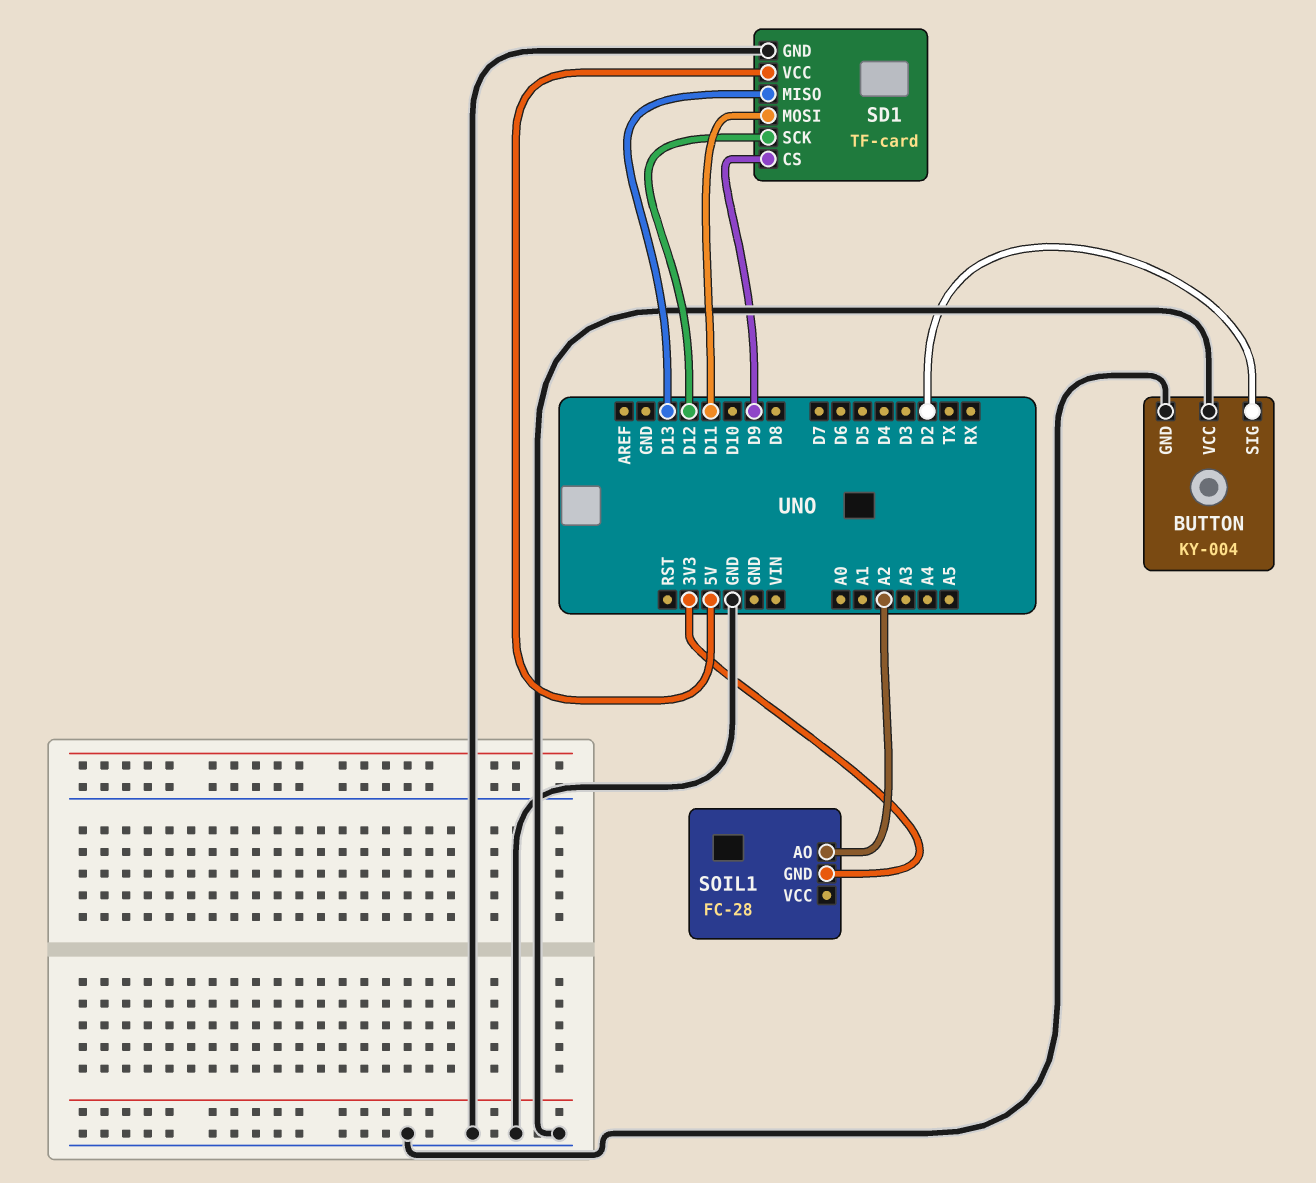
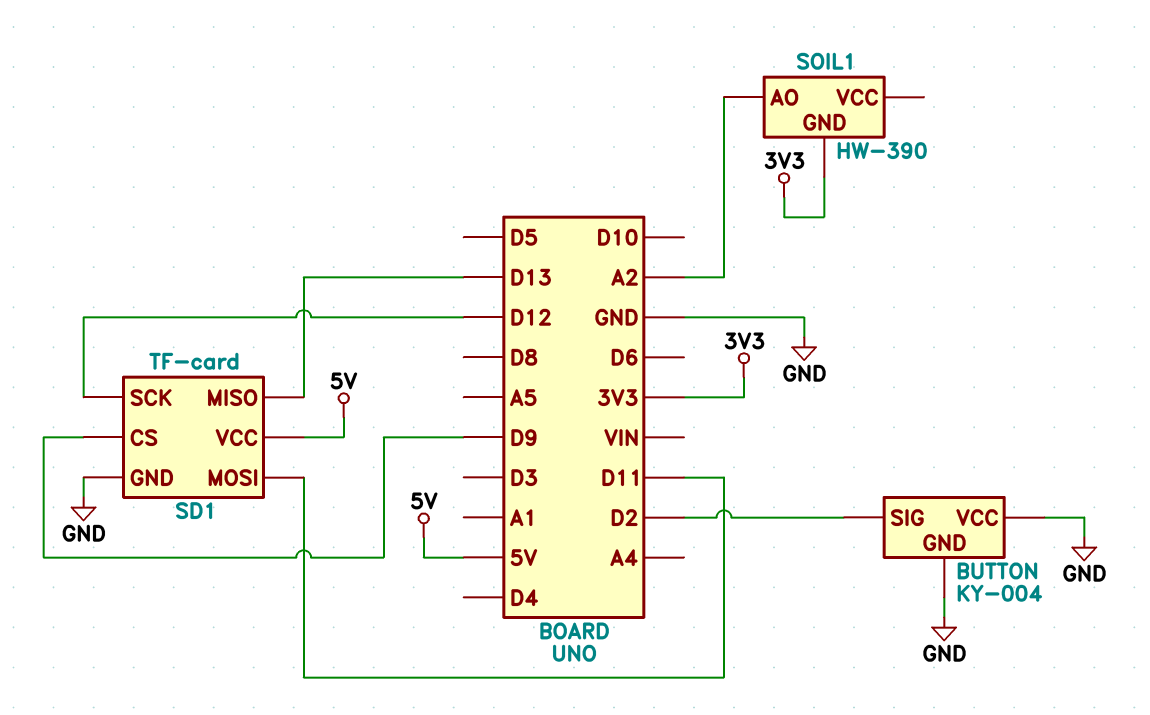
SOIL1: FC-28 -> HW-390

